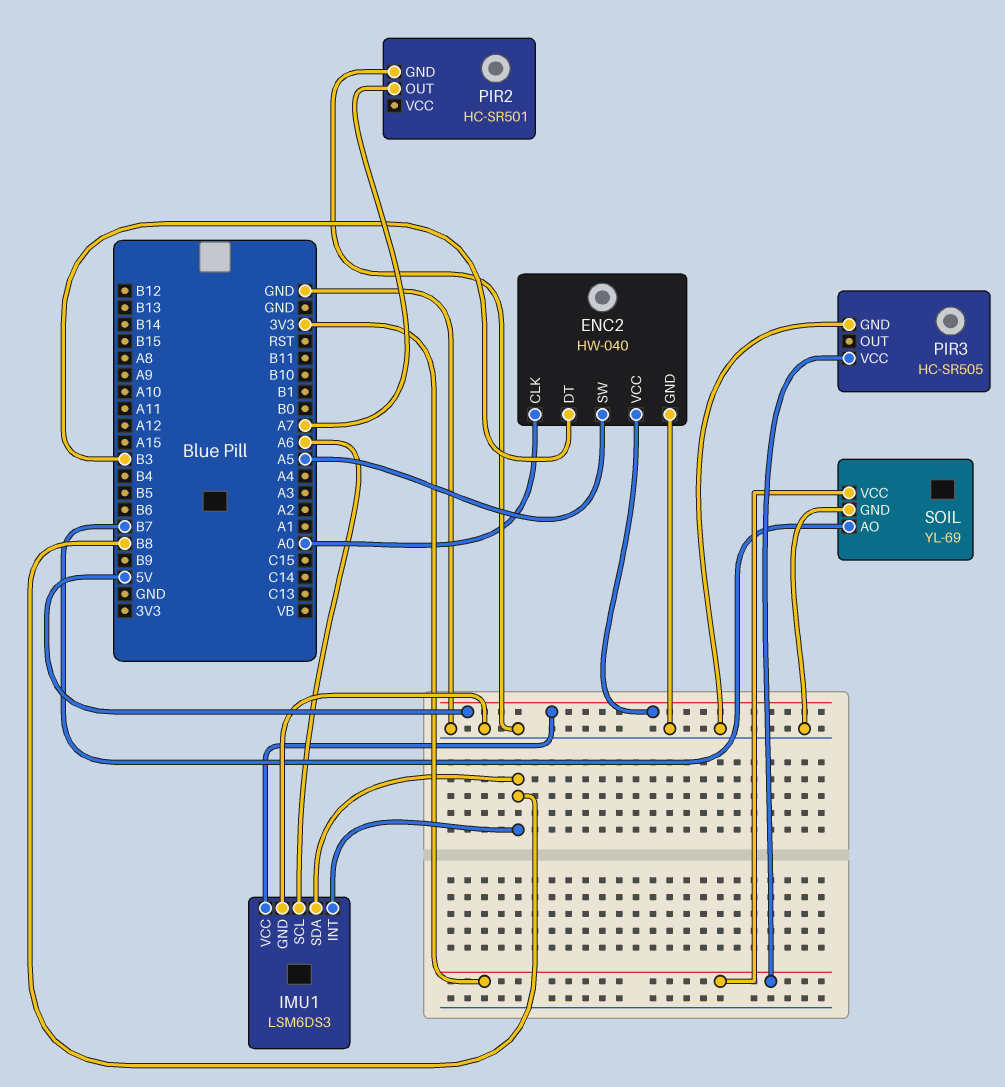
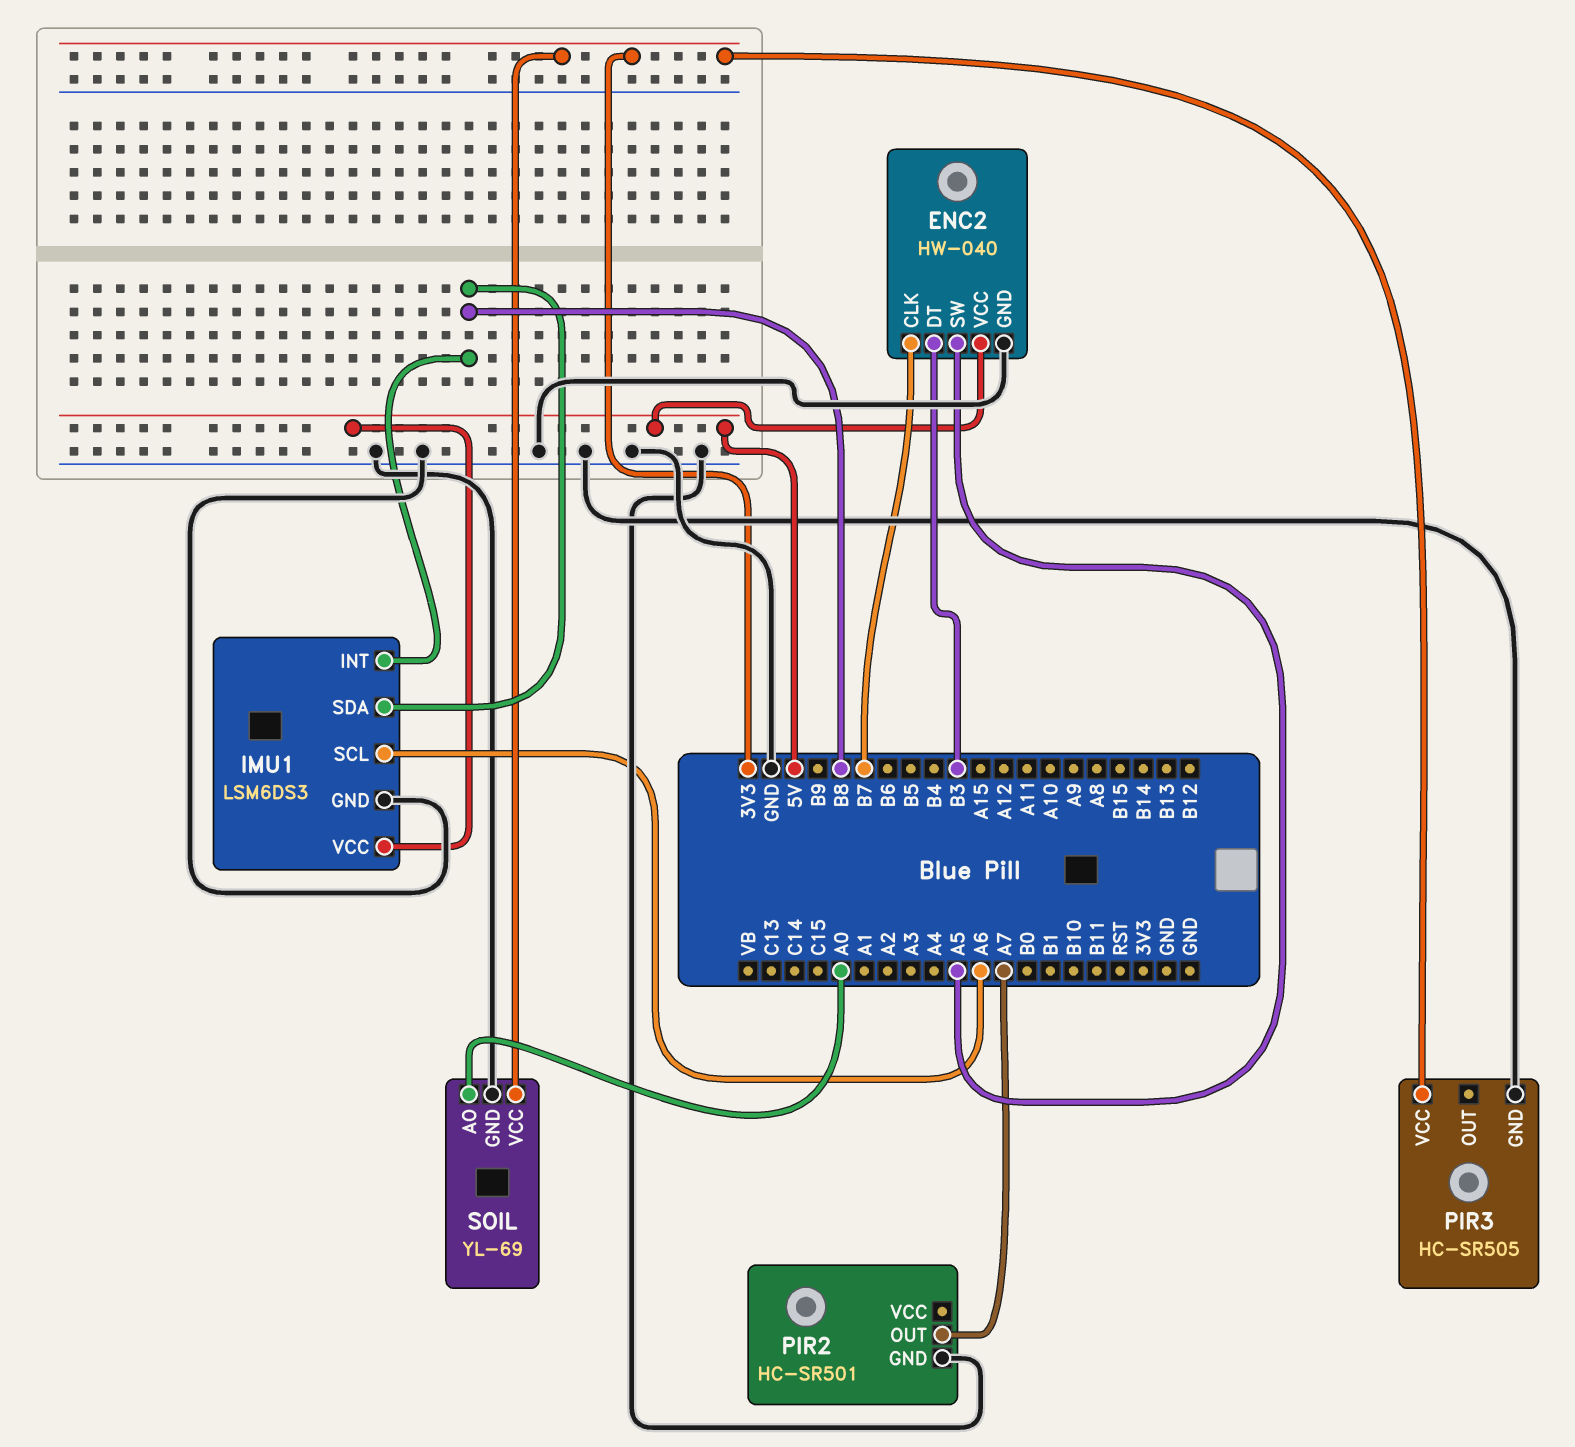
ENC2 pin CLK: A0 -> B7
SOIL pin AO: B7 -> A0

